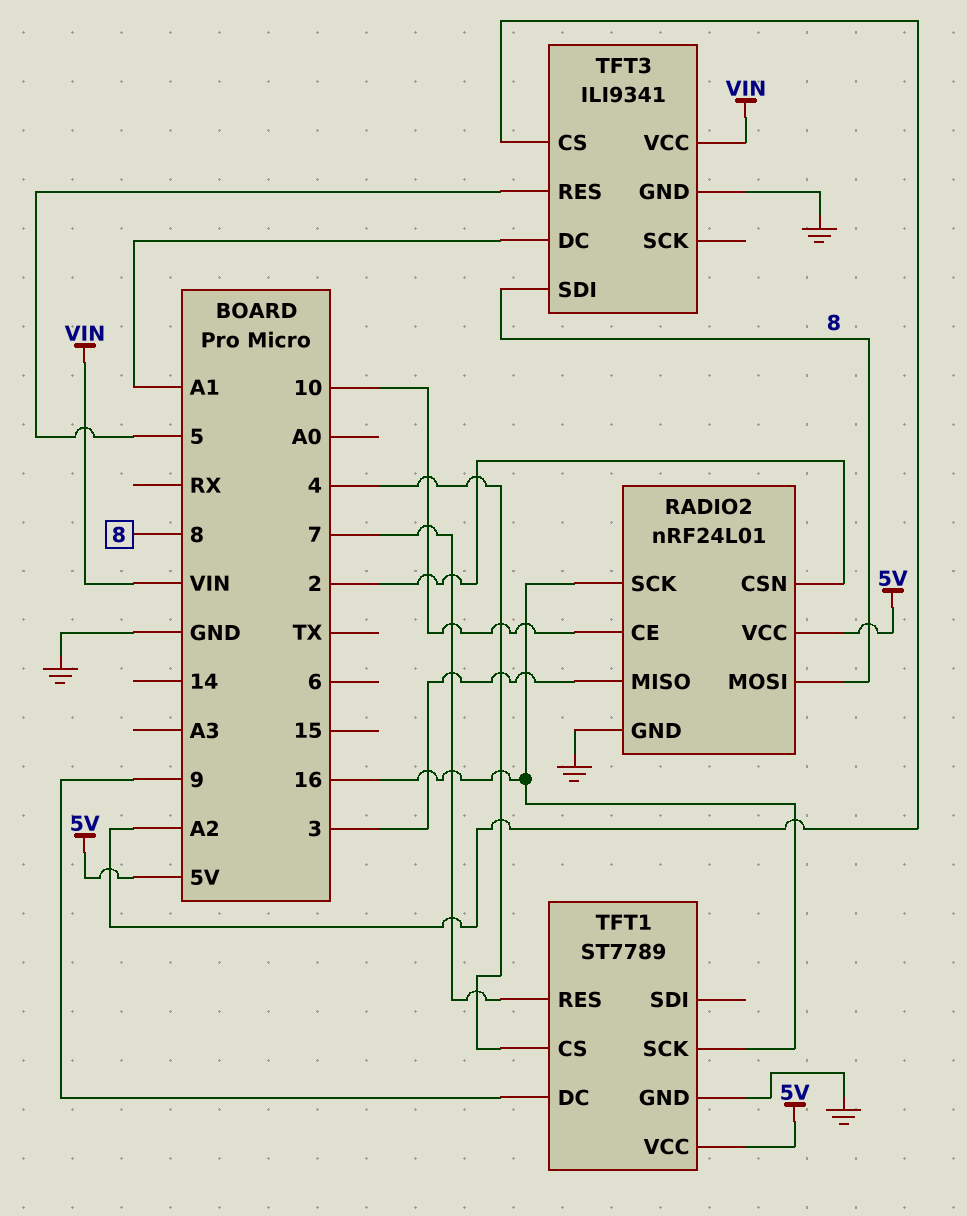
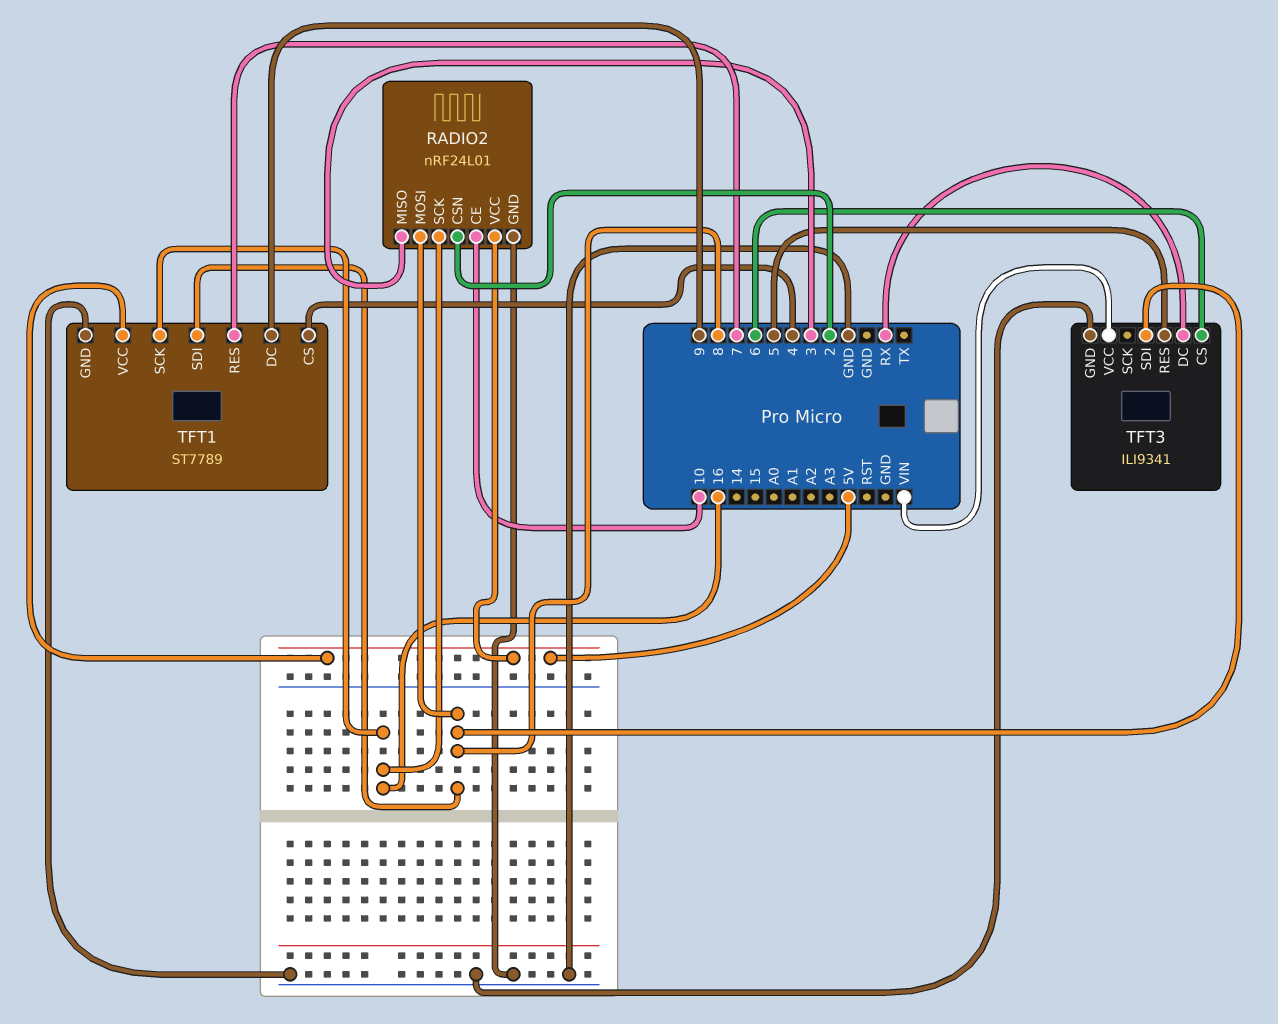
TFT1 pin SDI: none -> 8
TFT3 pin CS: A2 -> 6
TFT3 pin DC: A1 -> RX

